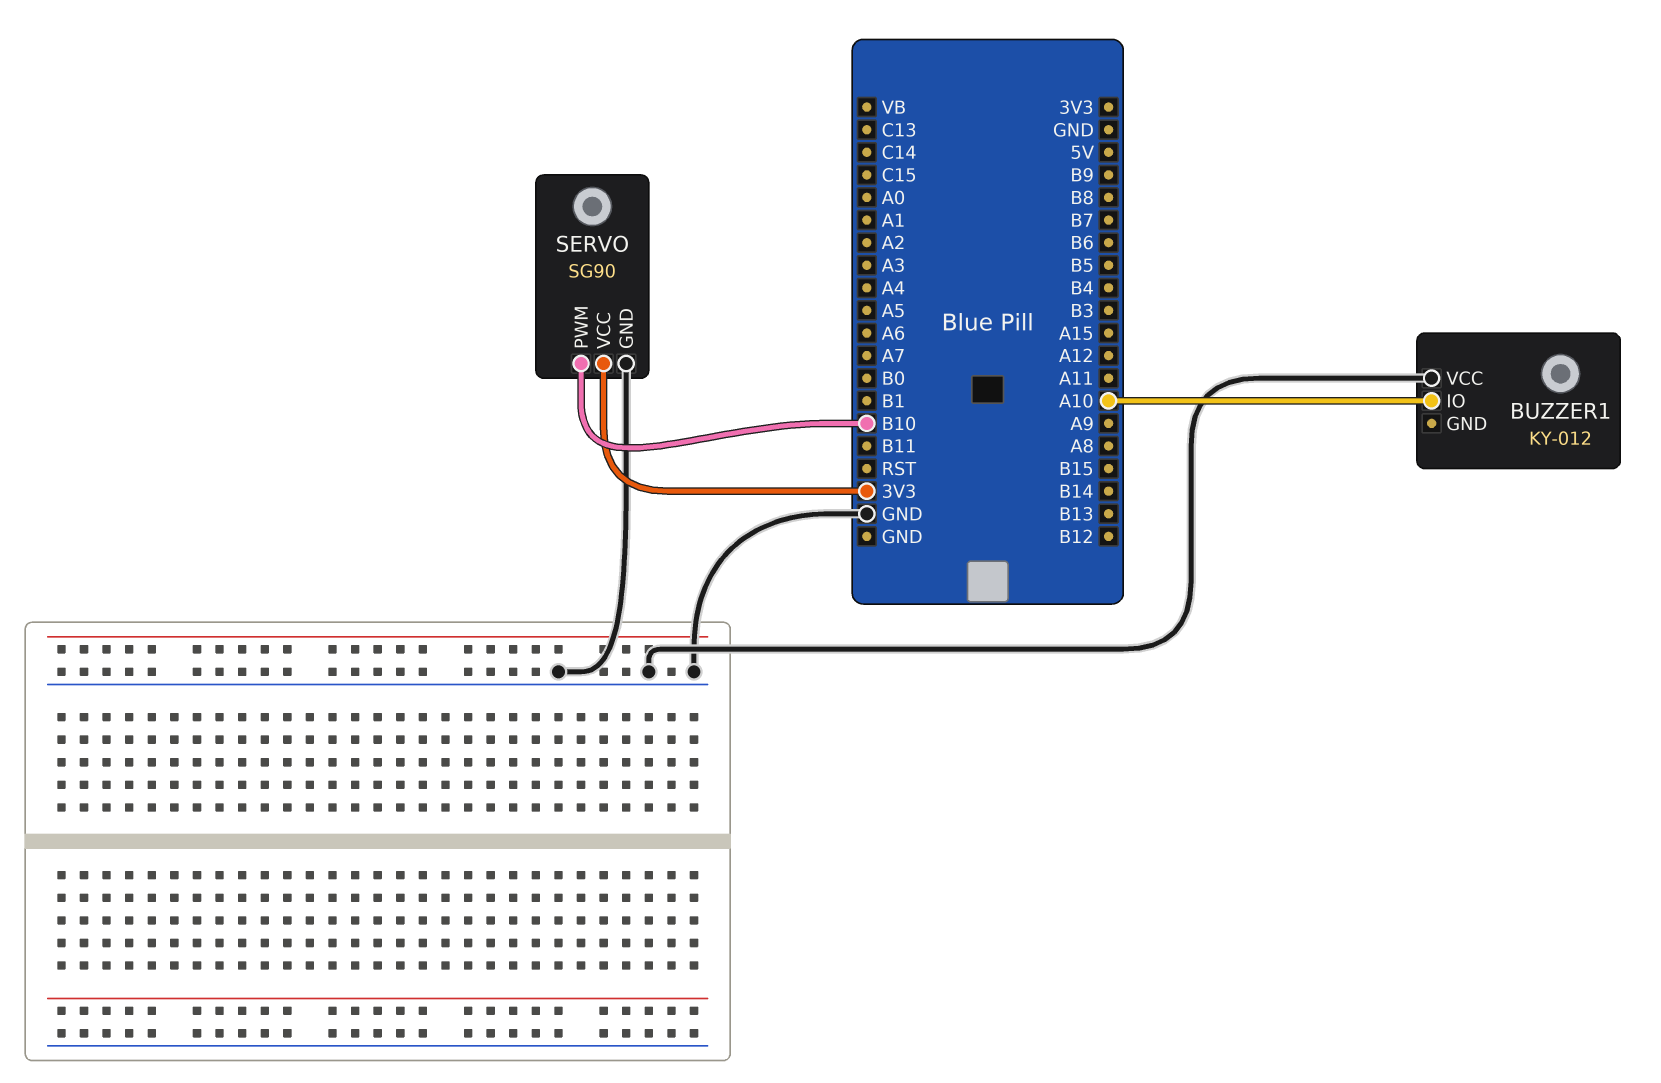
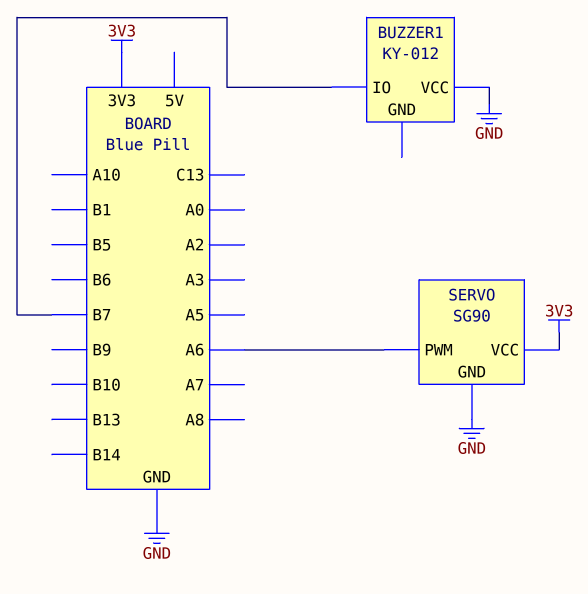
BUZZER1 pin IO: A10 -> B7
SERVO pin PWM: B10 -> A6

